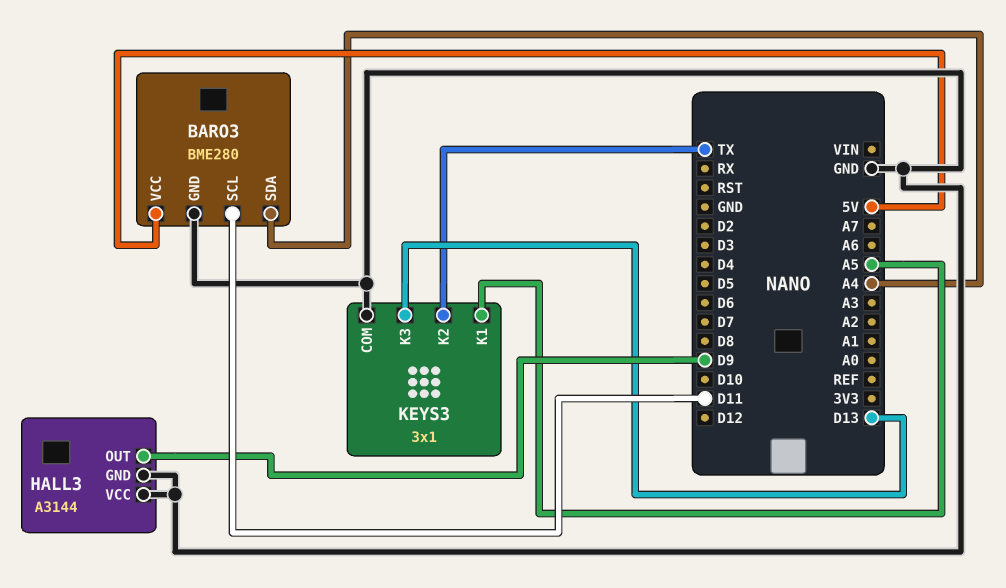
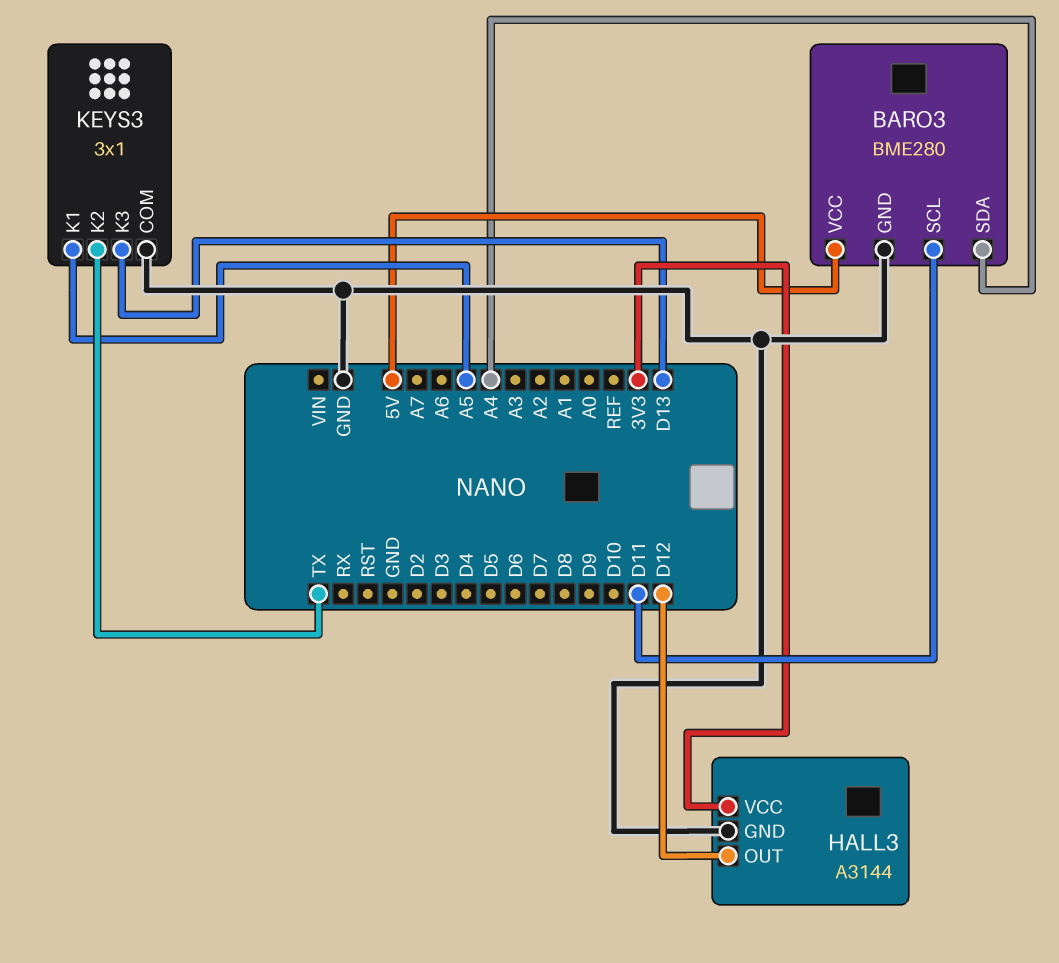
HALL3 pin OUT: D9 -> D12
HALL3 pin VCC: GND -> 3V3

